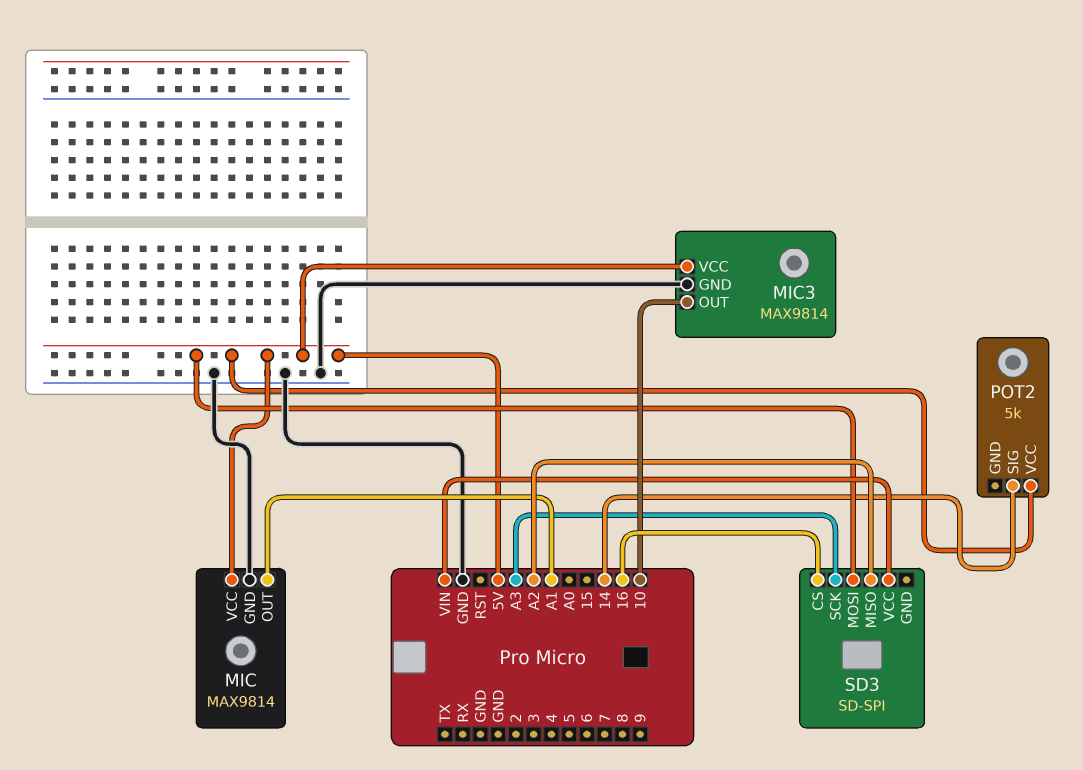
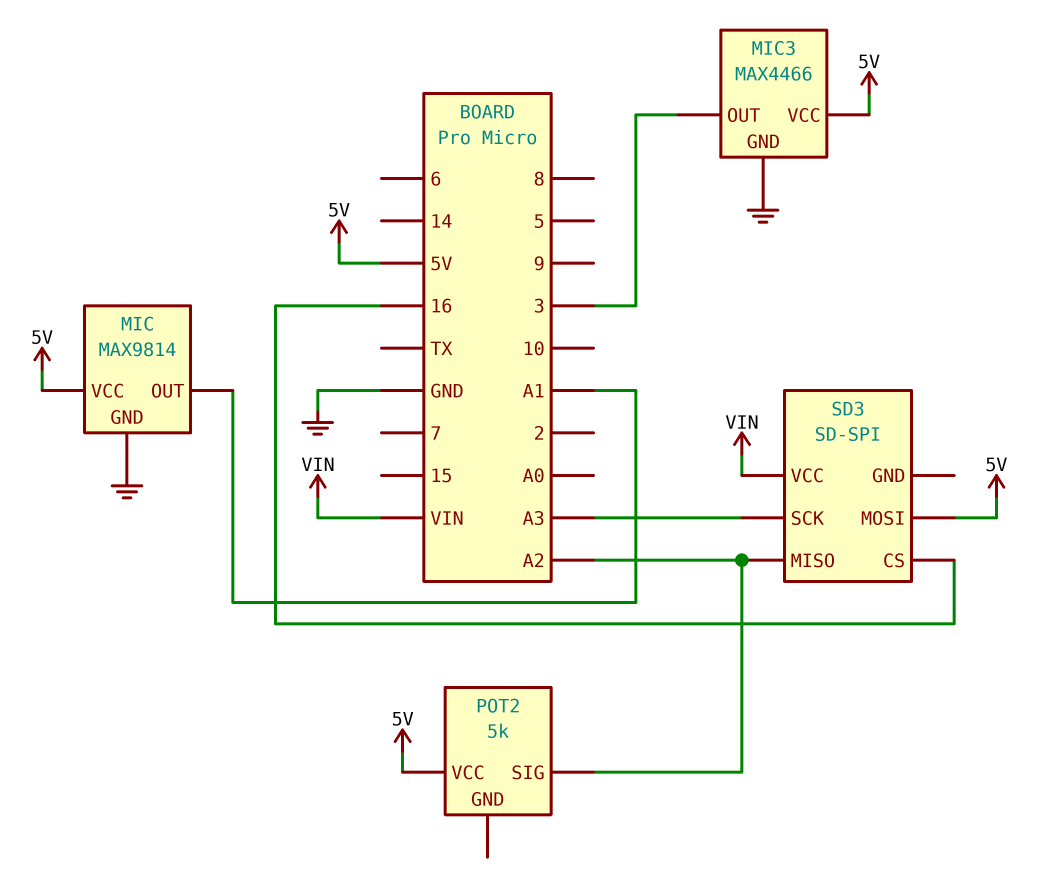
MIC3: MAX9814 -> MAX4466
MIC3 pin OUT: 10 -> 3
POT2 pin SIG: 14 -> A2

